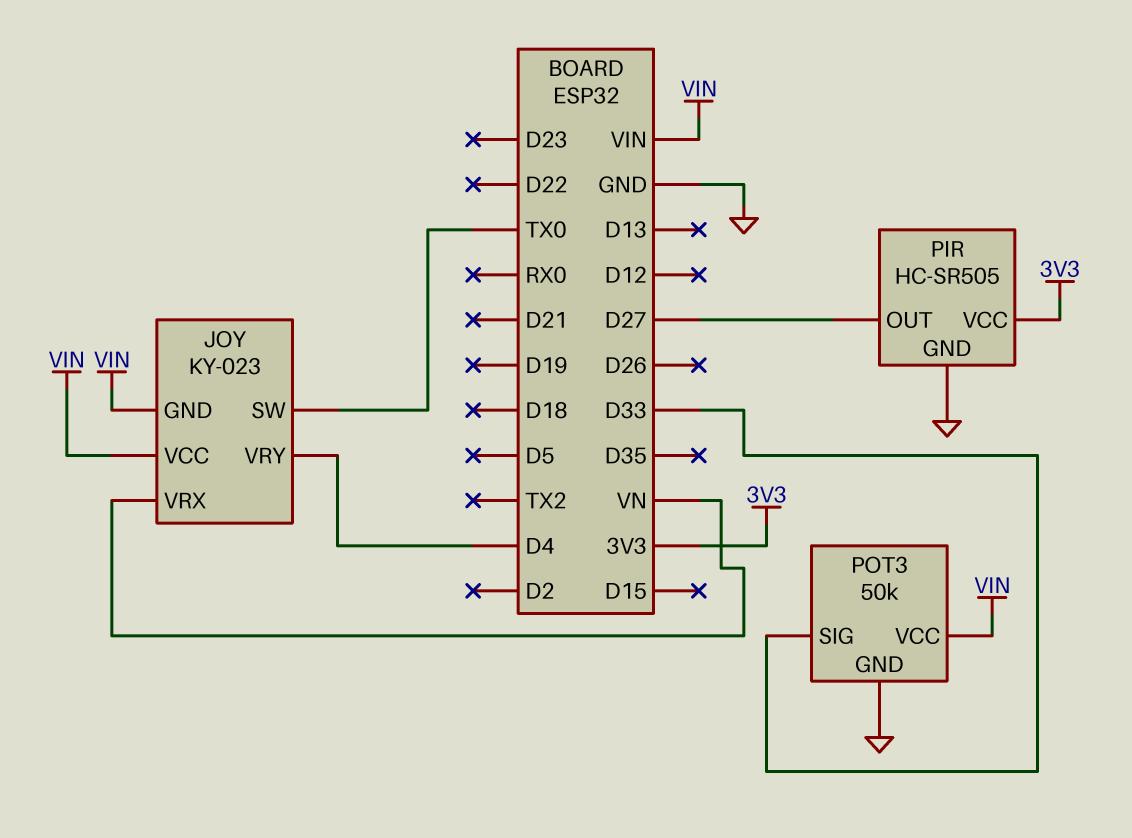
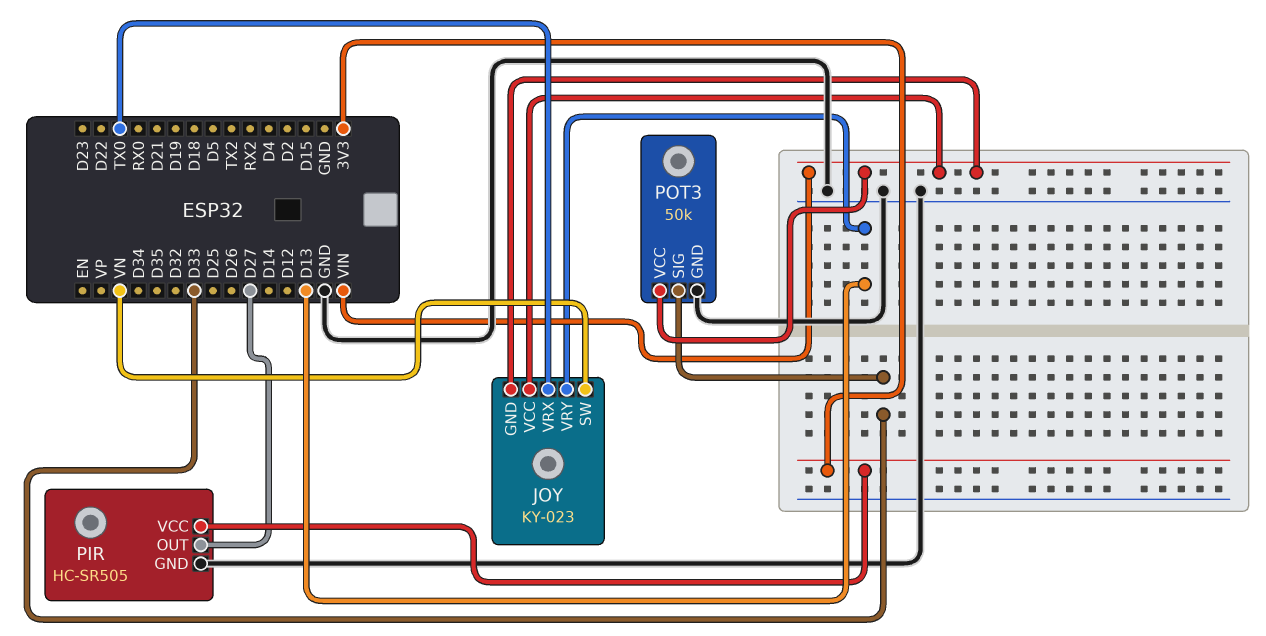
JOY pin SW: TX0 -> VN
JOY pin VRX: VN -> TX0
JOY pin VRY: D4 -> D13

